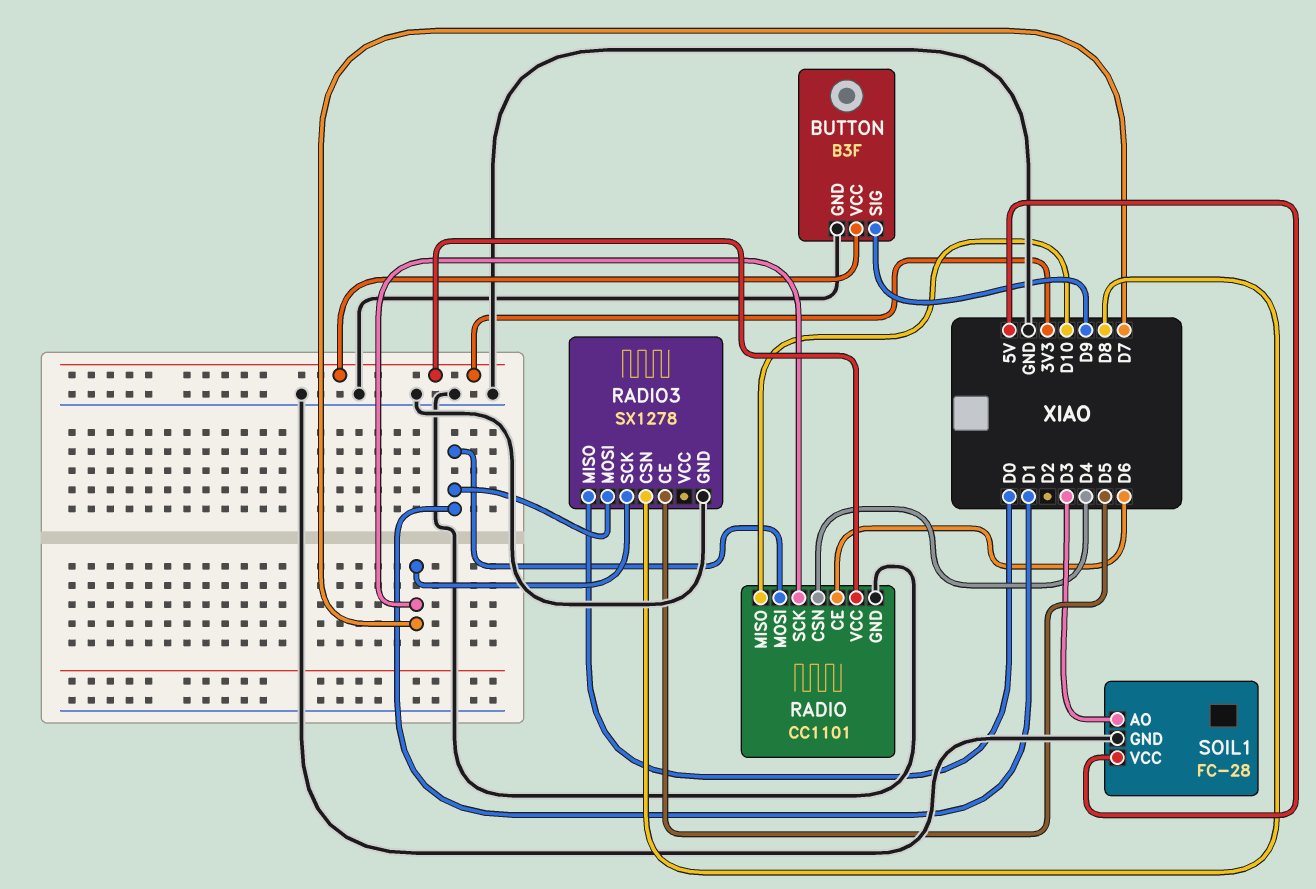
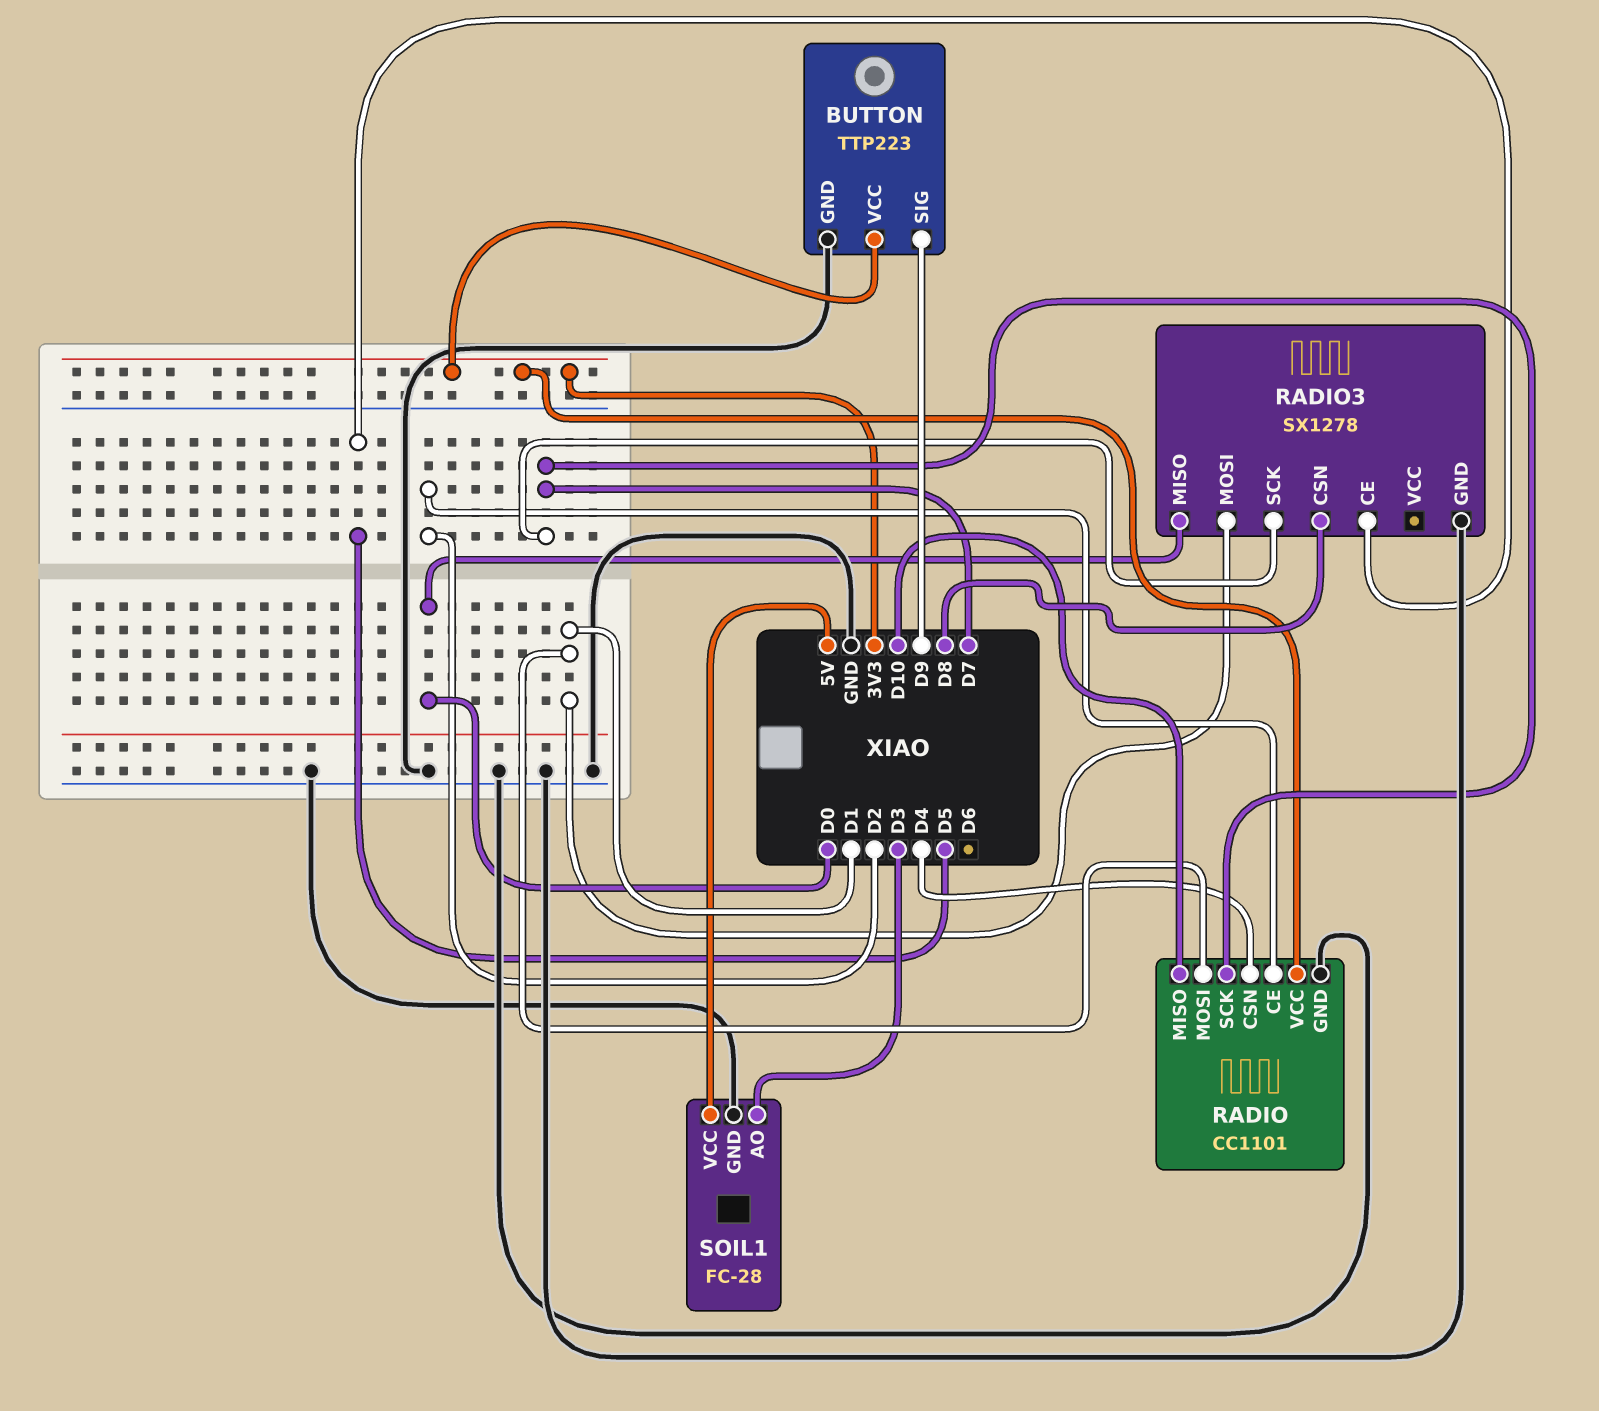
BUTTON: B3F -> TTP223
RADIO pin CE: D6 -> D2

